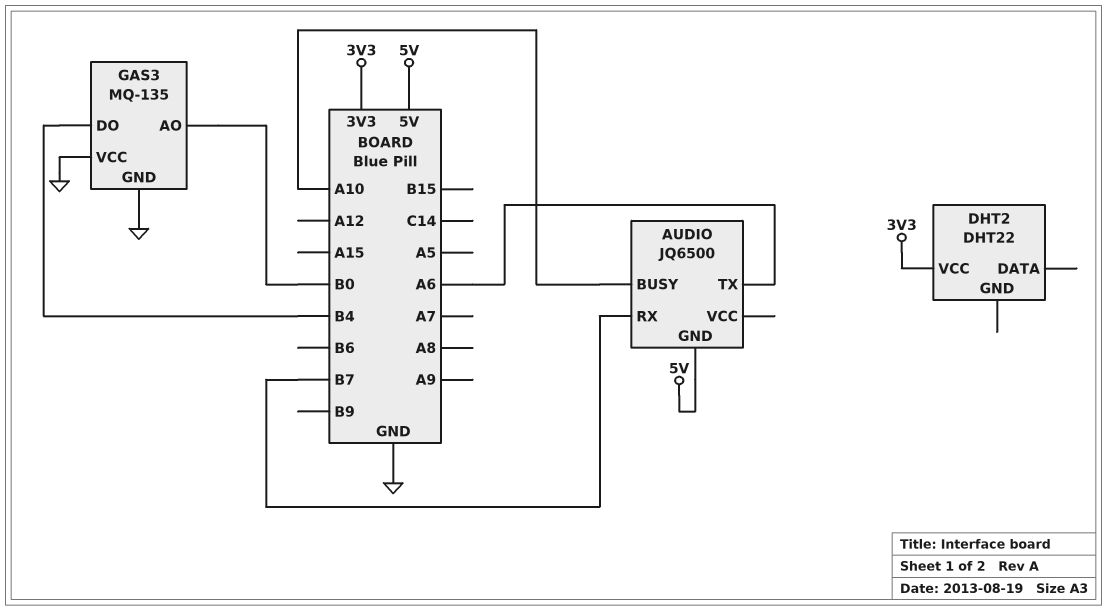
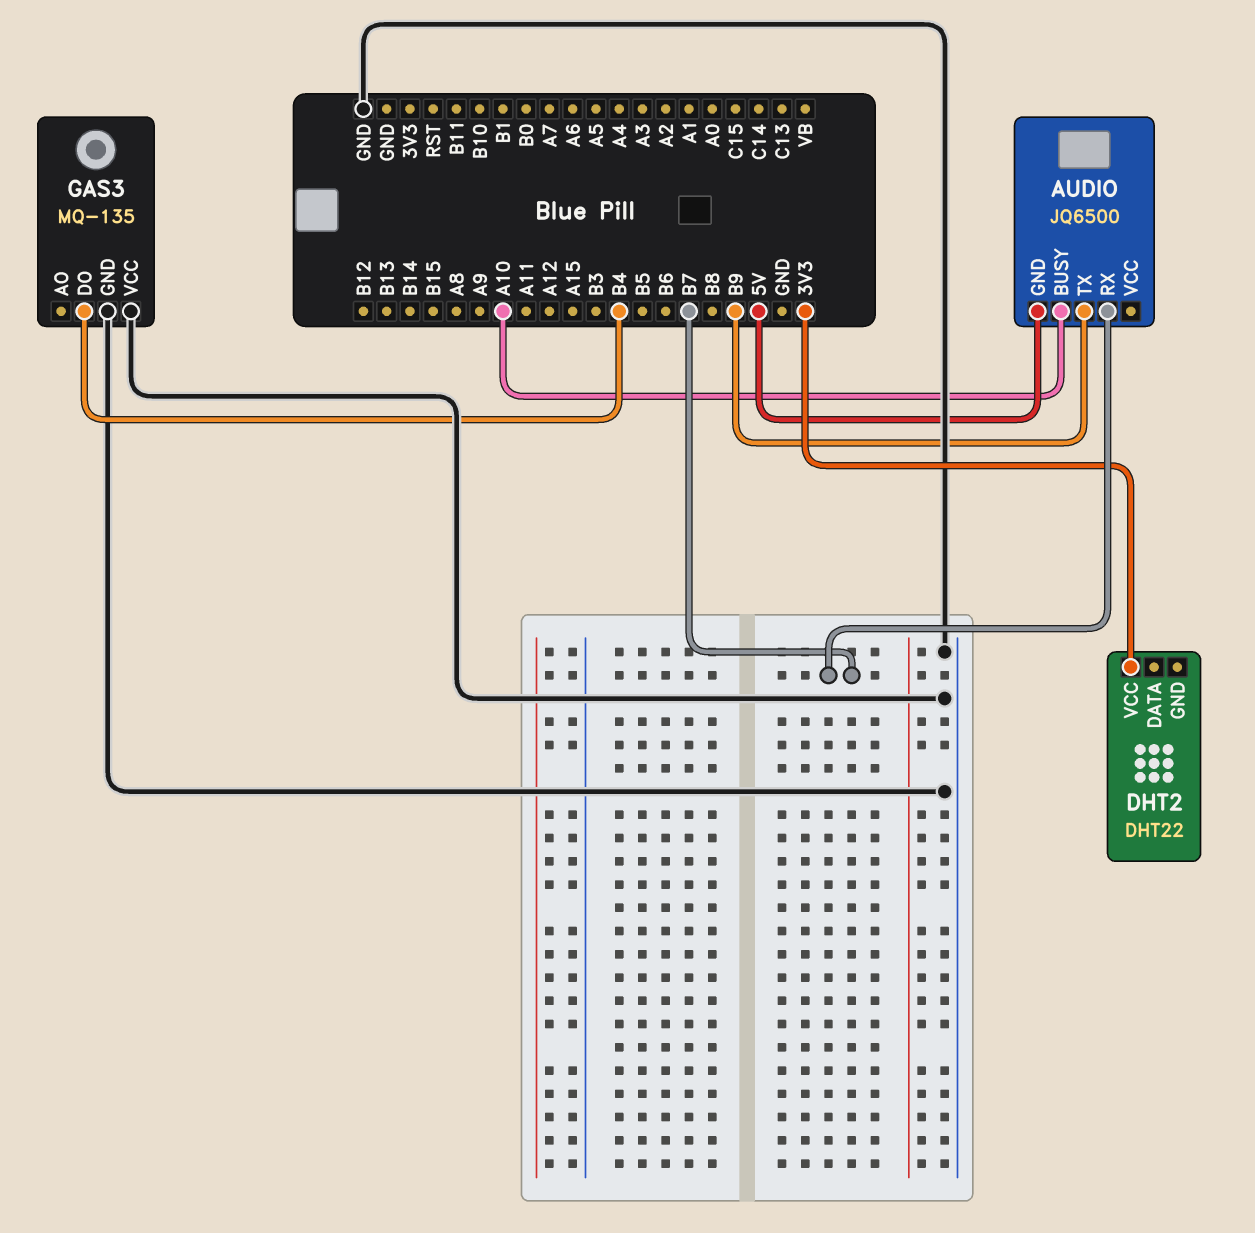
AUDIO pin TX: A6 -> B9
GAS3 pin AO: B0 -> none

